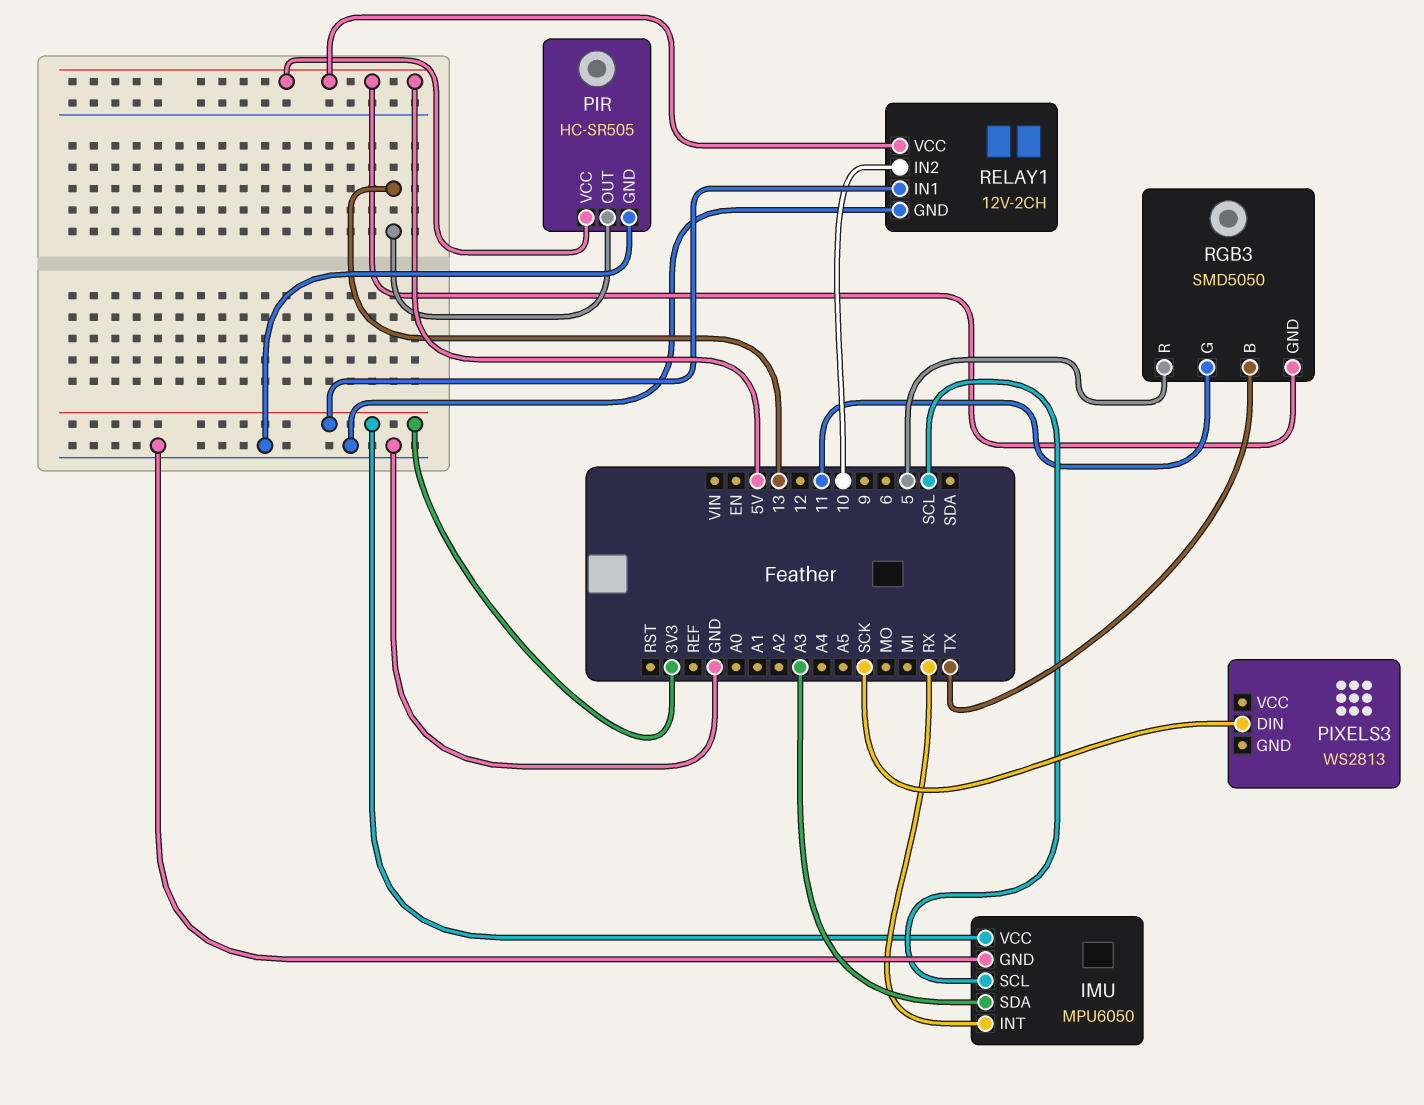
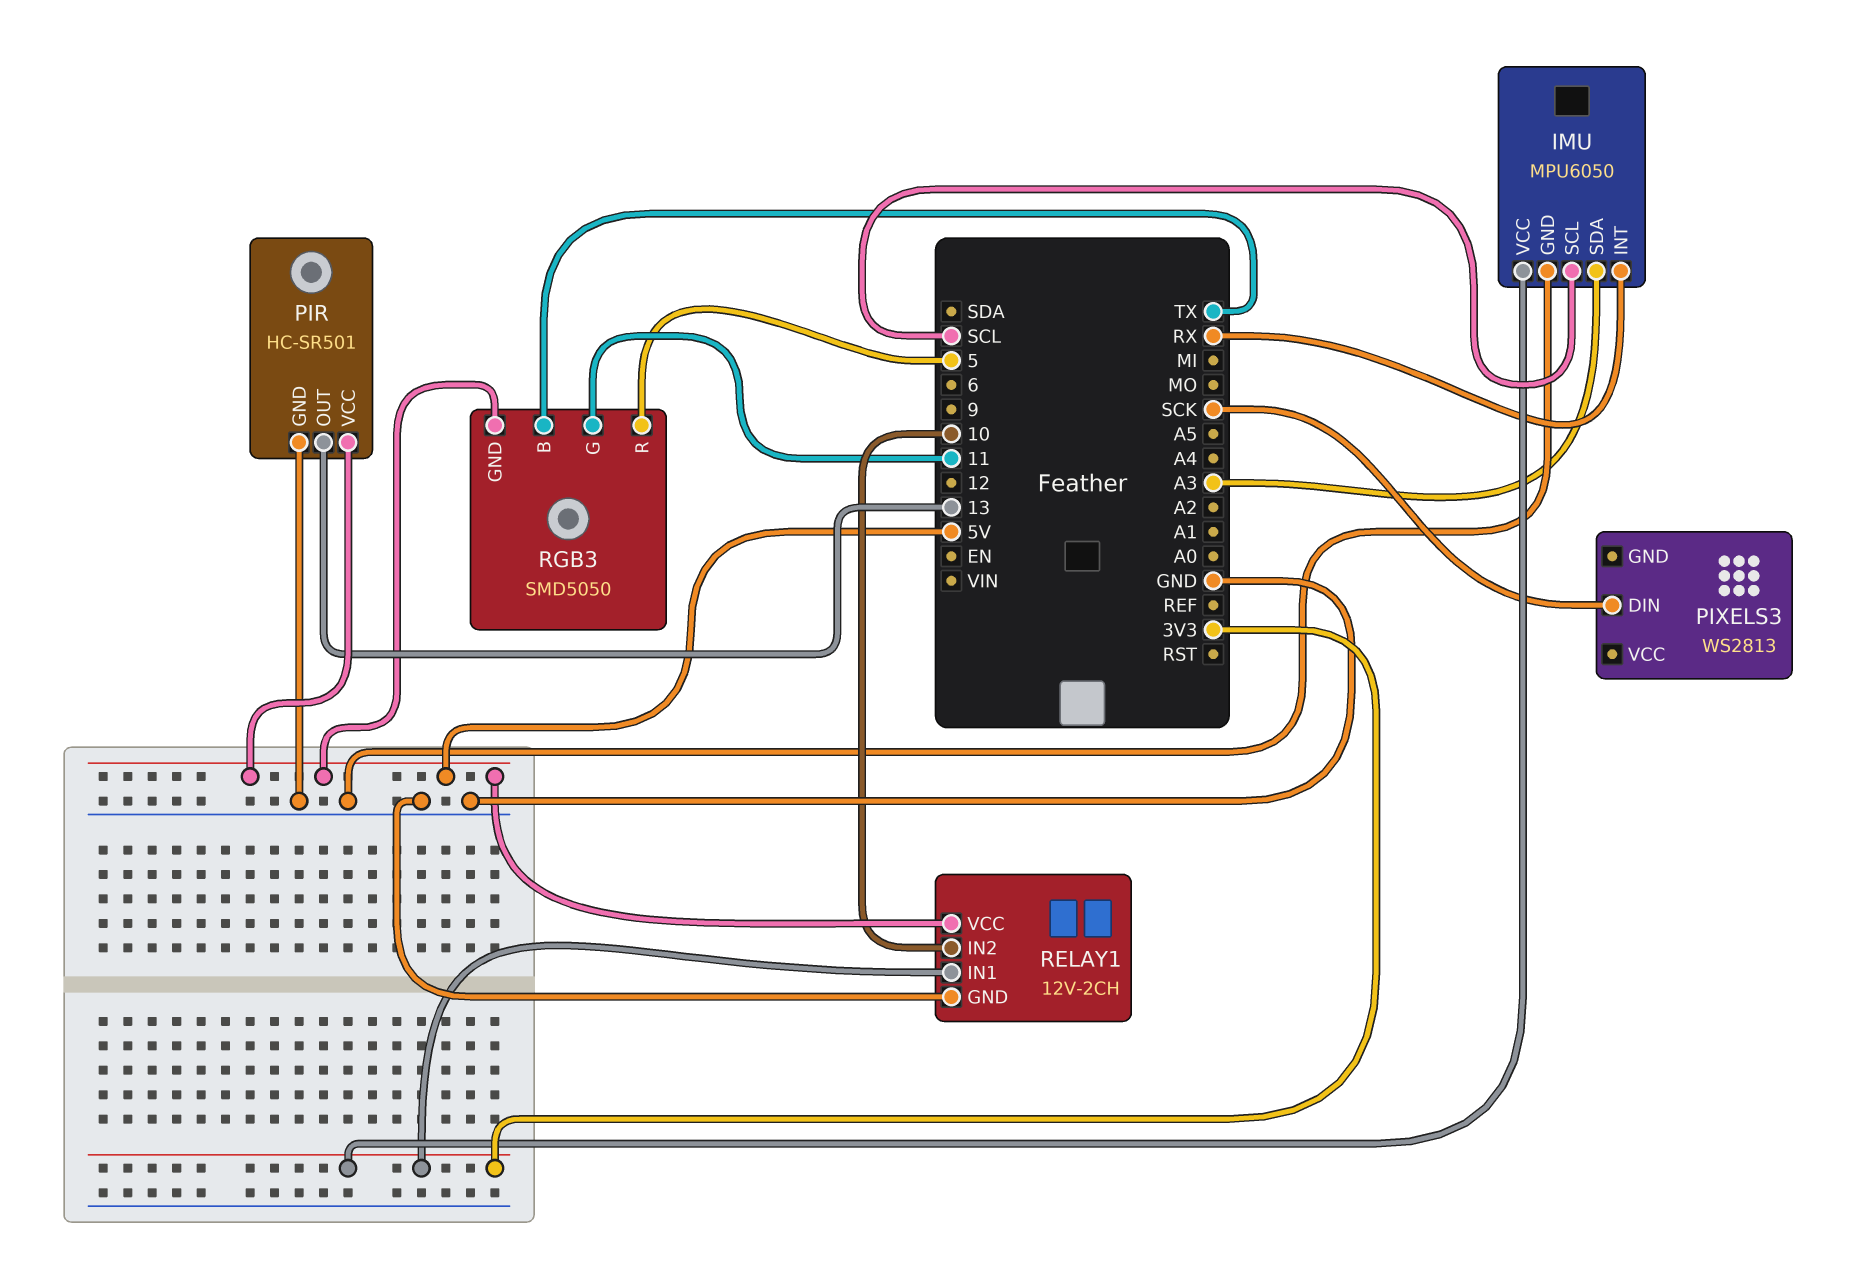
PIR: HC-SR505 -> HC-SR501

